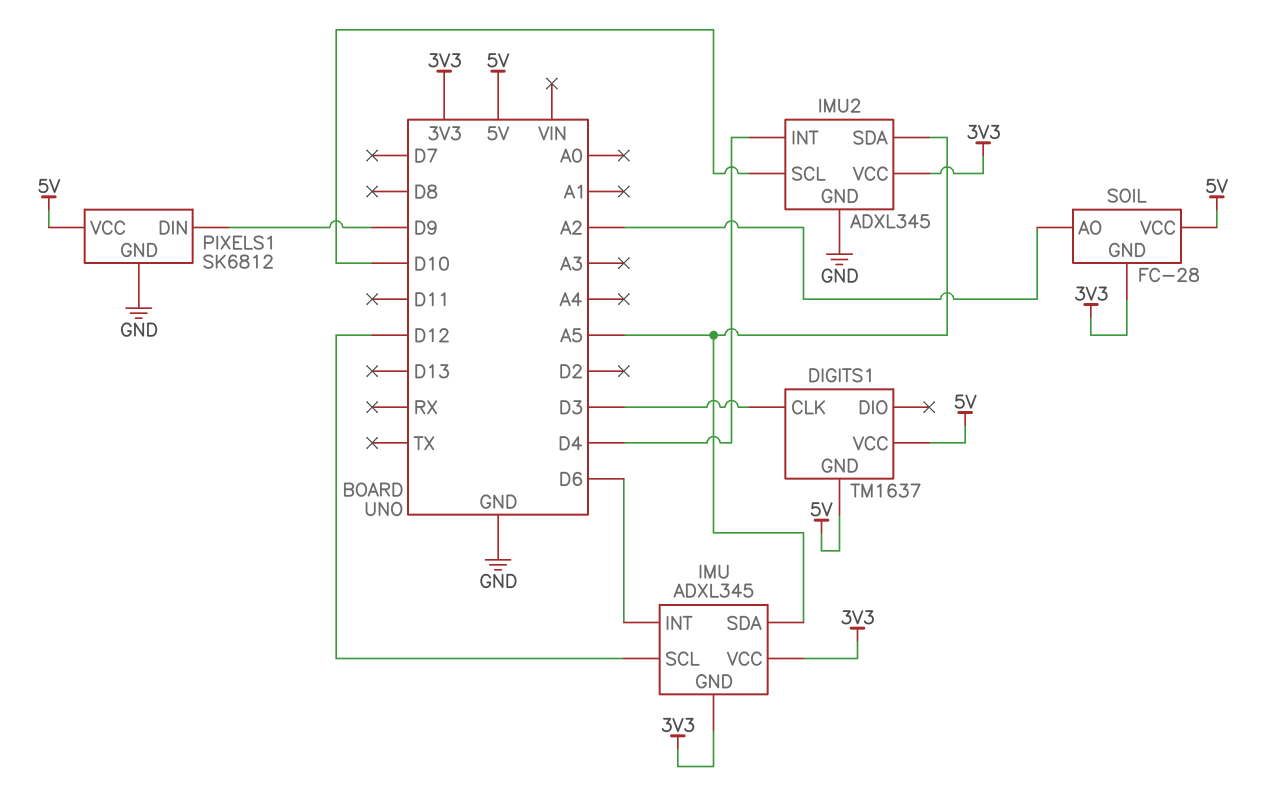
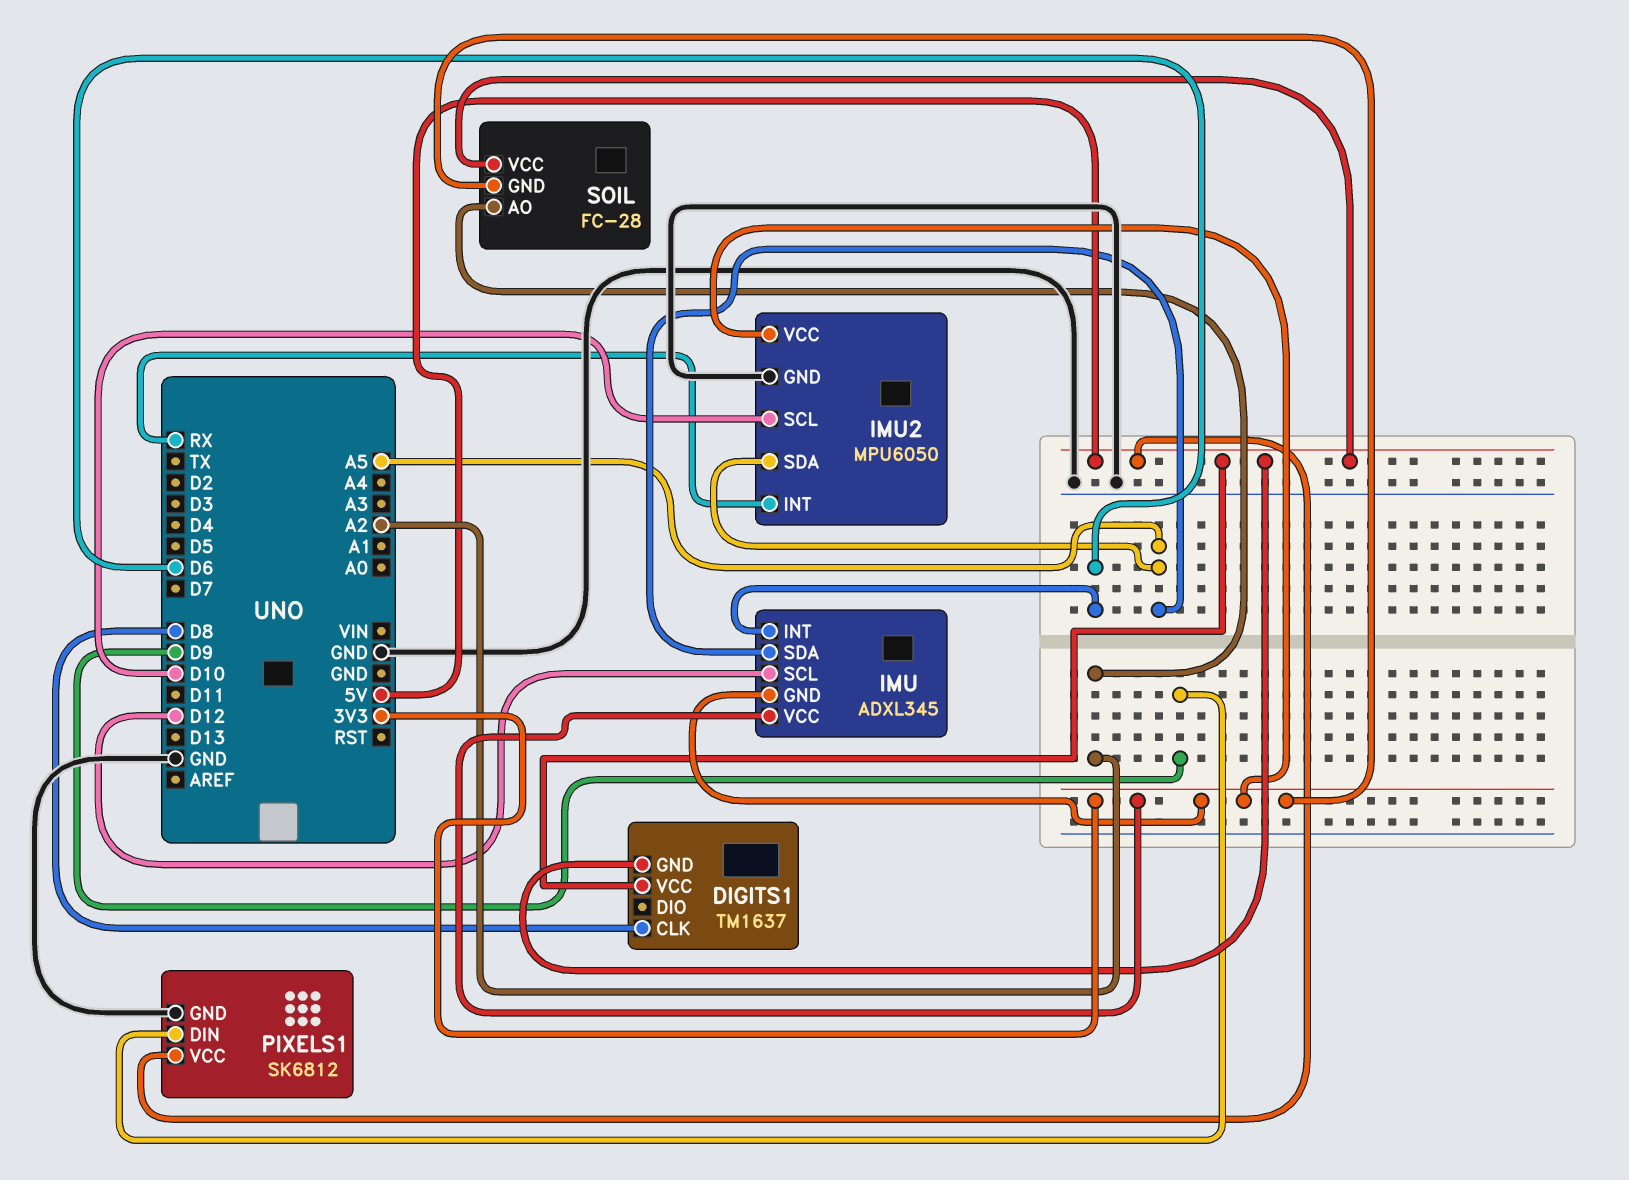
DIGITS1 pin CLK: D3 -> D8
IMU2: ADXL345 -> MPU6050
IMU2 pin INT: D4 -> RX

